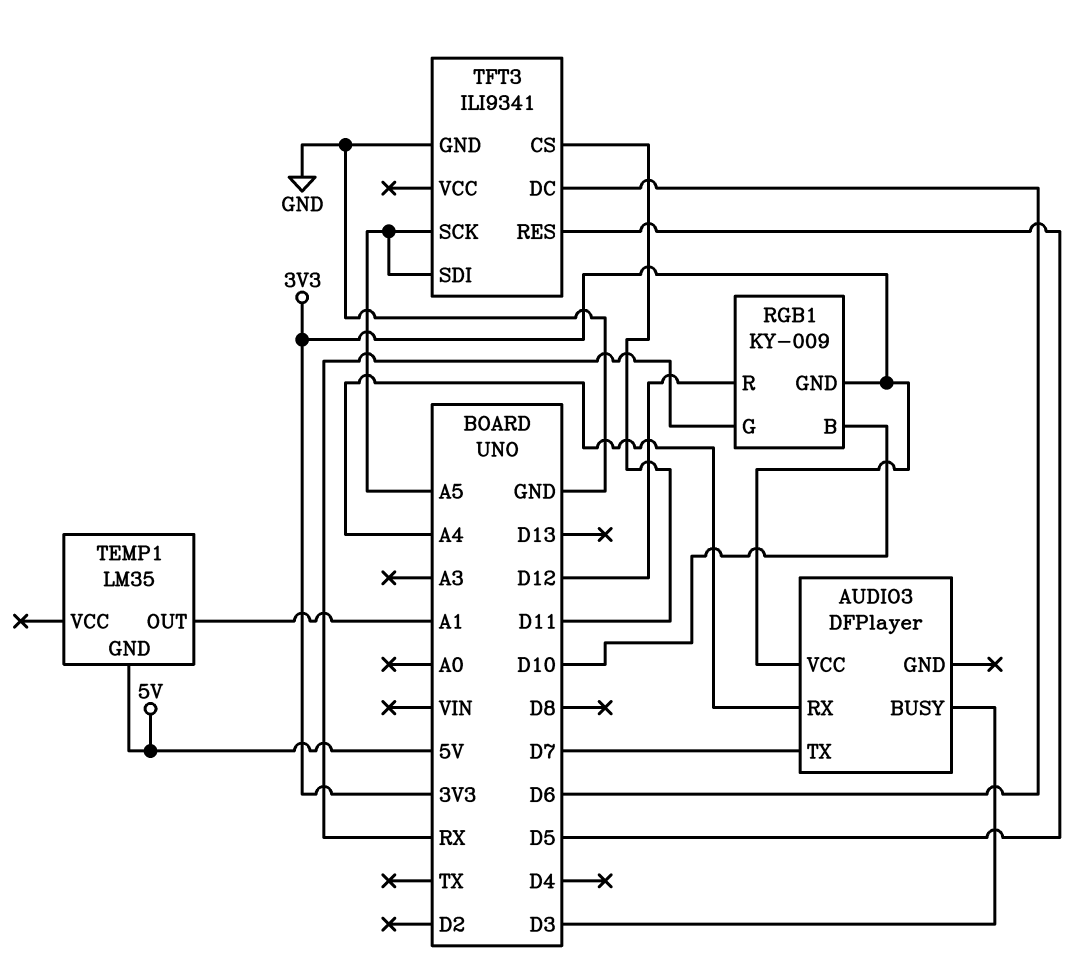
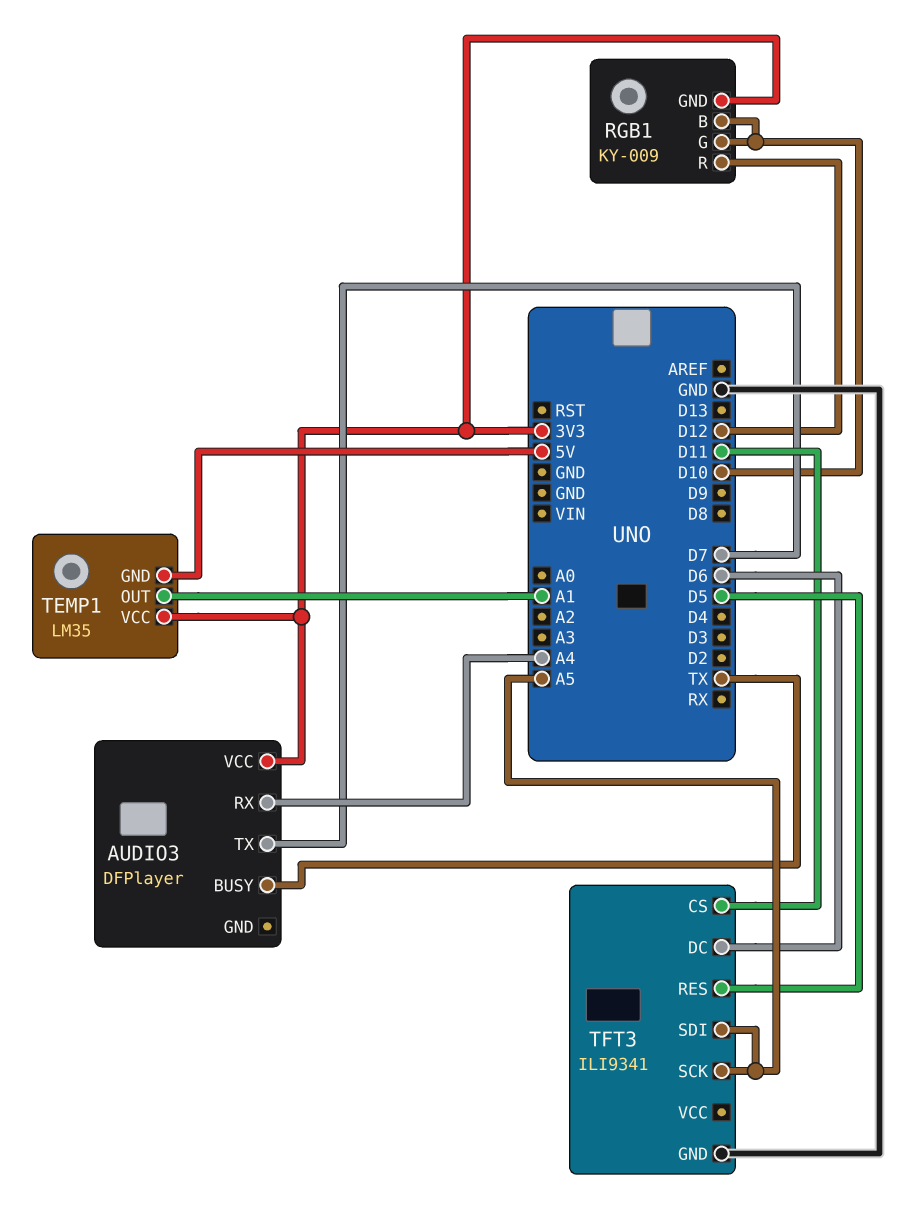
AUDIO3 pin BUSY: D3 -> TX
RGB1 pin G: RX -> D10
TEMP1 pin VCC: none -> 3V3

